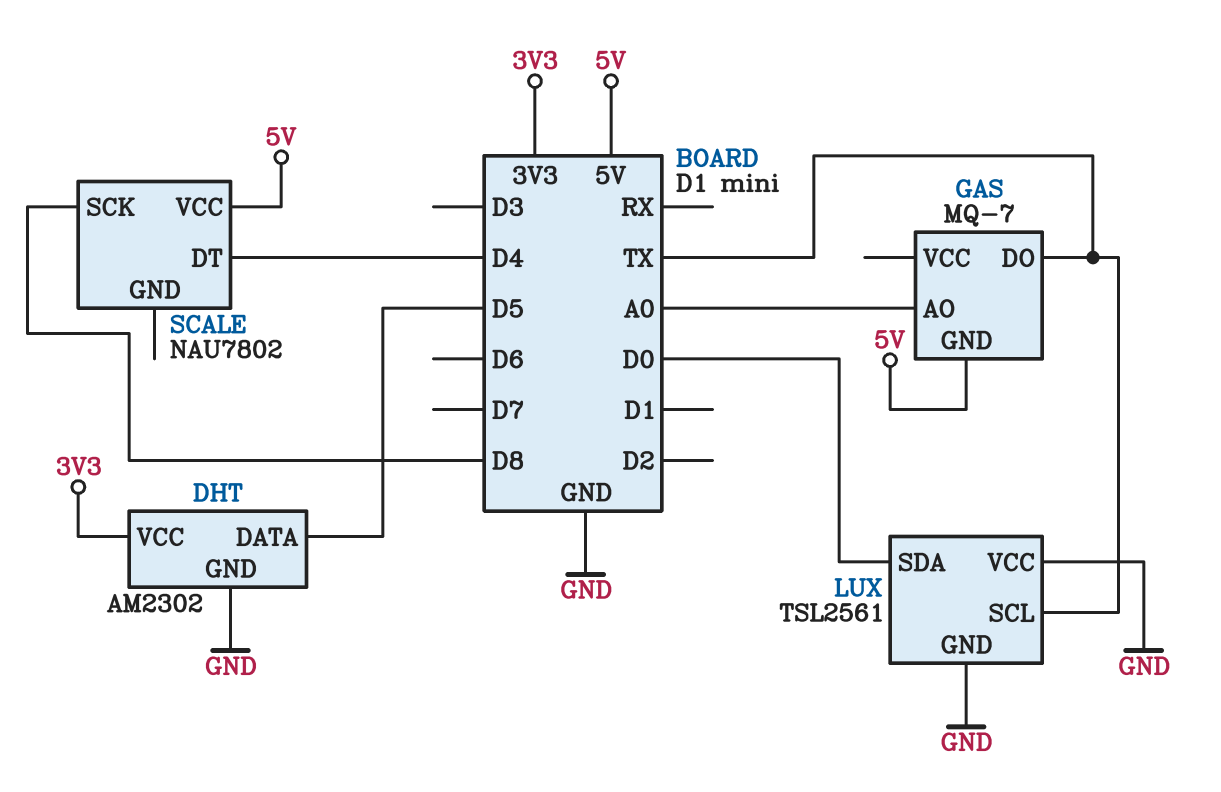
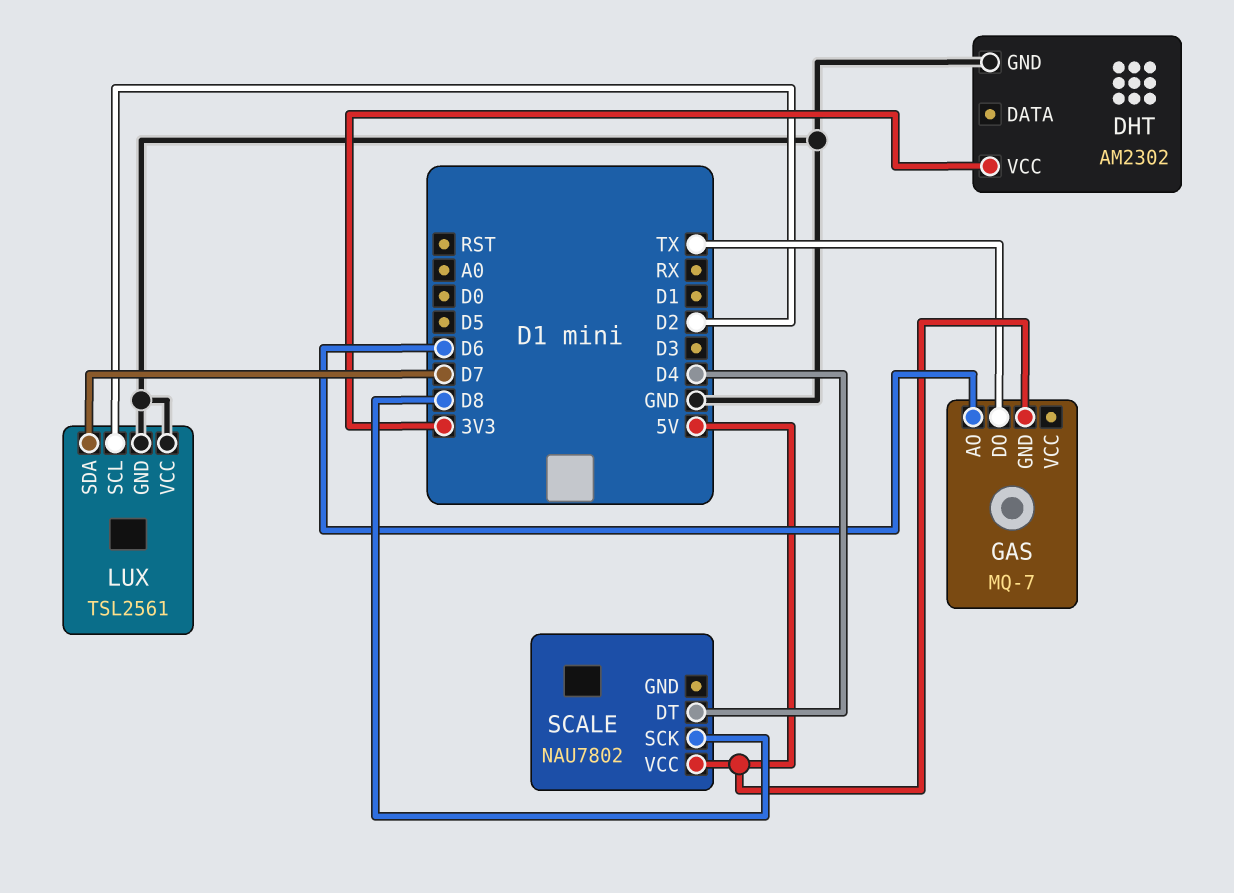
DHT pin DATA: D5 -> none
GAS pin AO: A0 -> D6
LUX pin SCL: TX -> D2
LUX pin SDA: D0 -> D7

